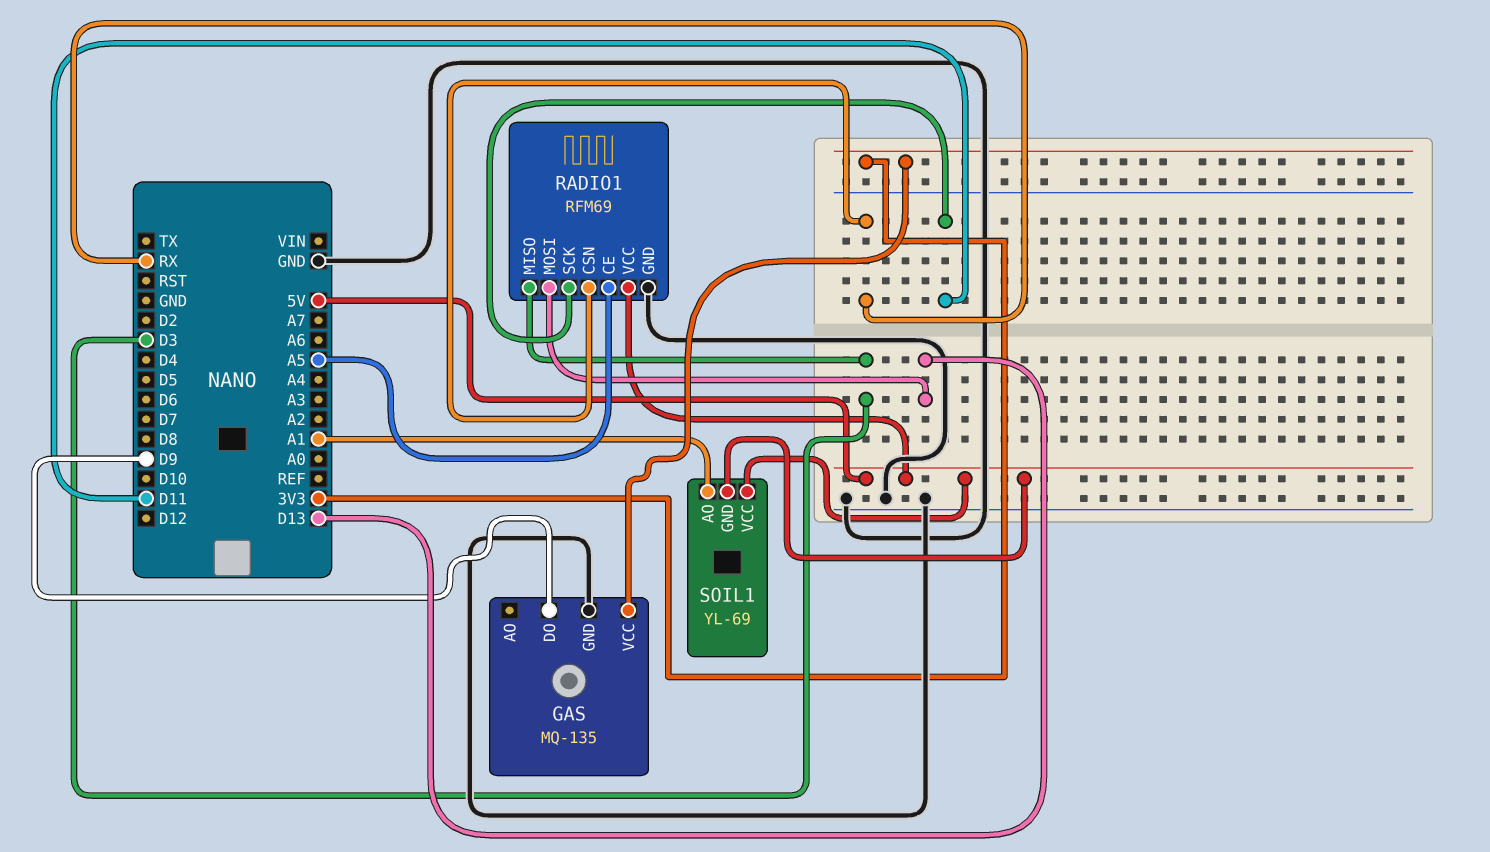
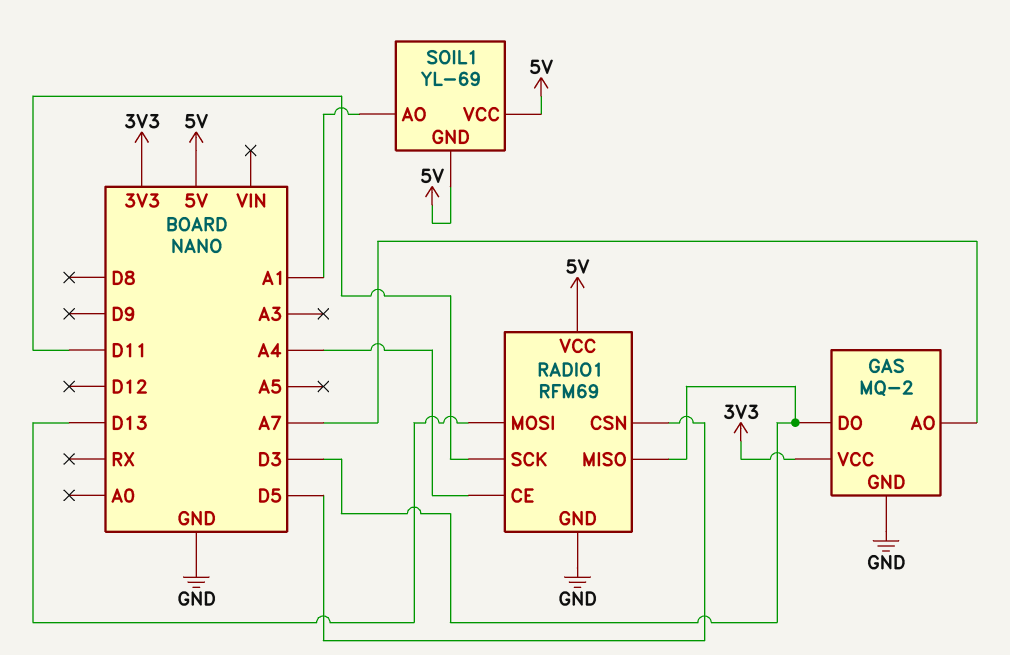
GAS: MQ-135 -> MQ-2
GAS pin AO: none -> A7
GAS pin DO: D9 -> D3
RADIO1 pin CE: A5 -> A4
RADIO1 pin CSN: RX -> D5

